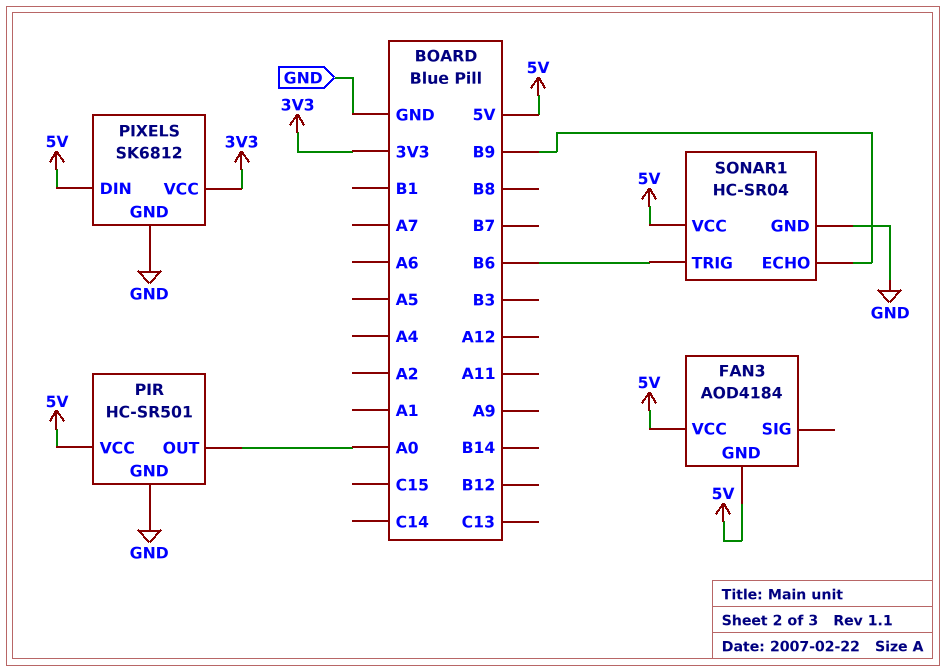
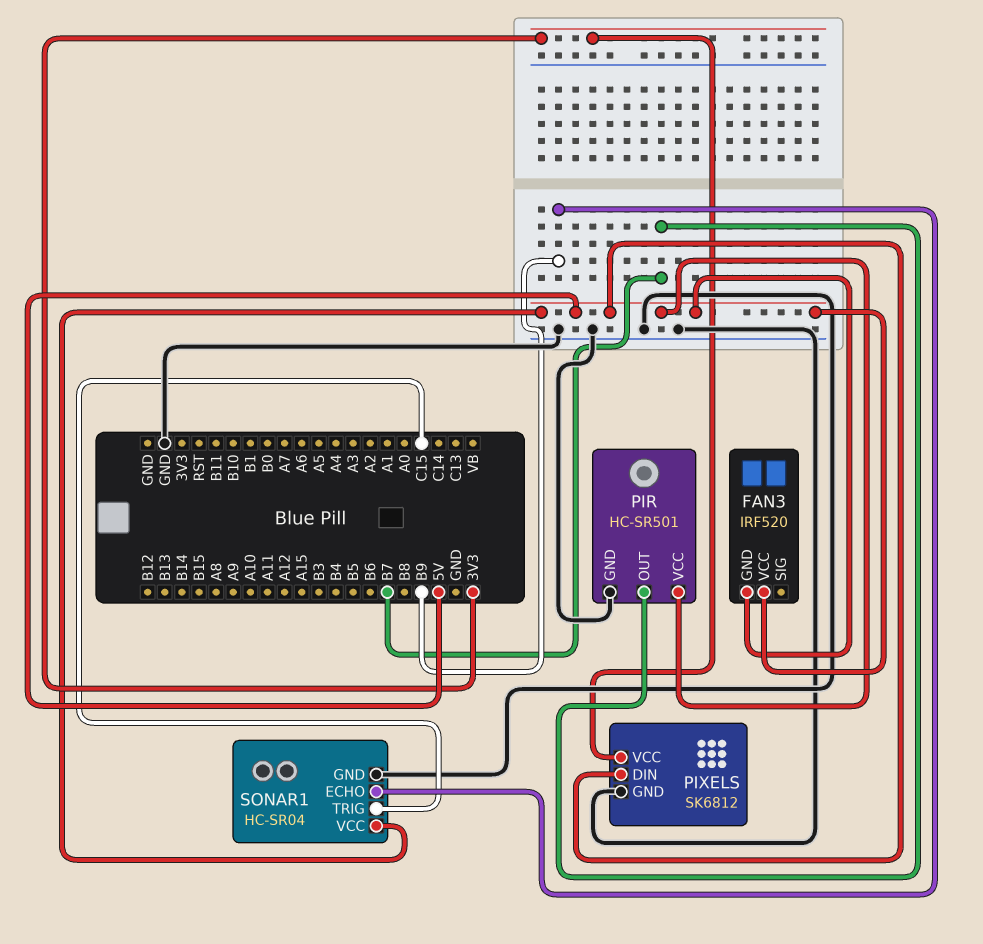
FAN3: AOD4184 -> IRF520
PIR pin OUT: A0 -> B7
SONAR1 pin TRIG: B6 -> C15

